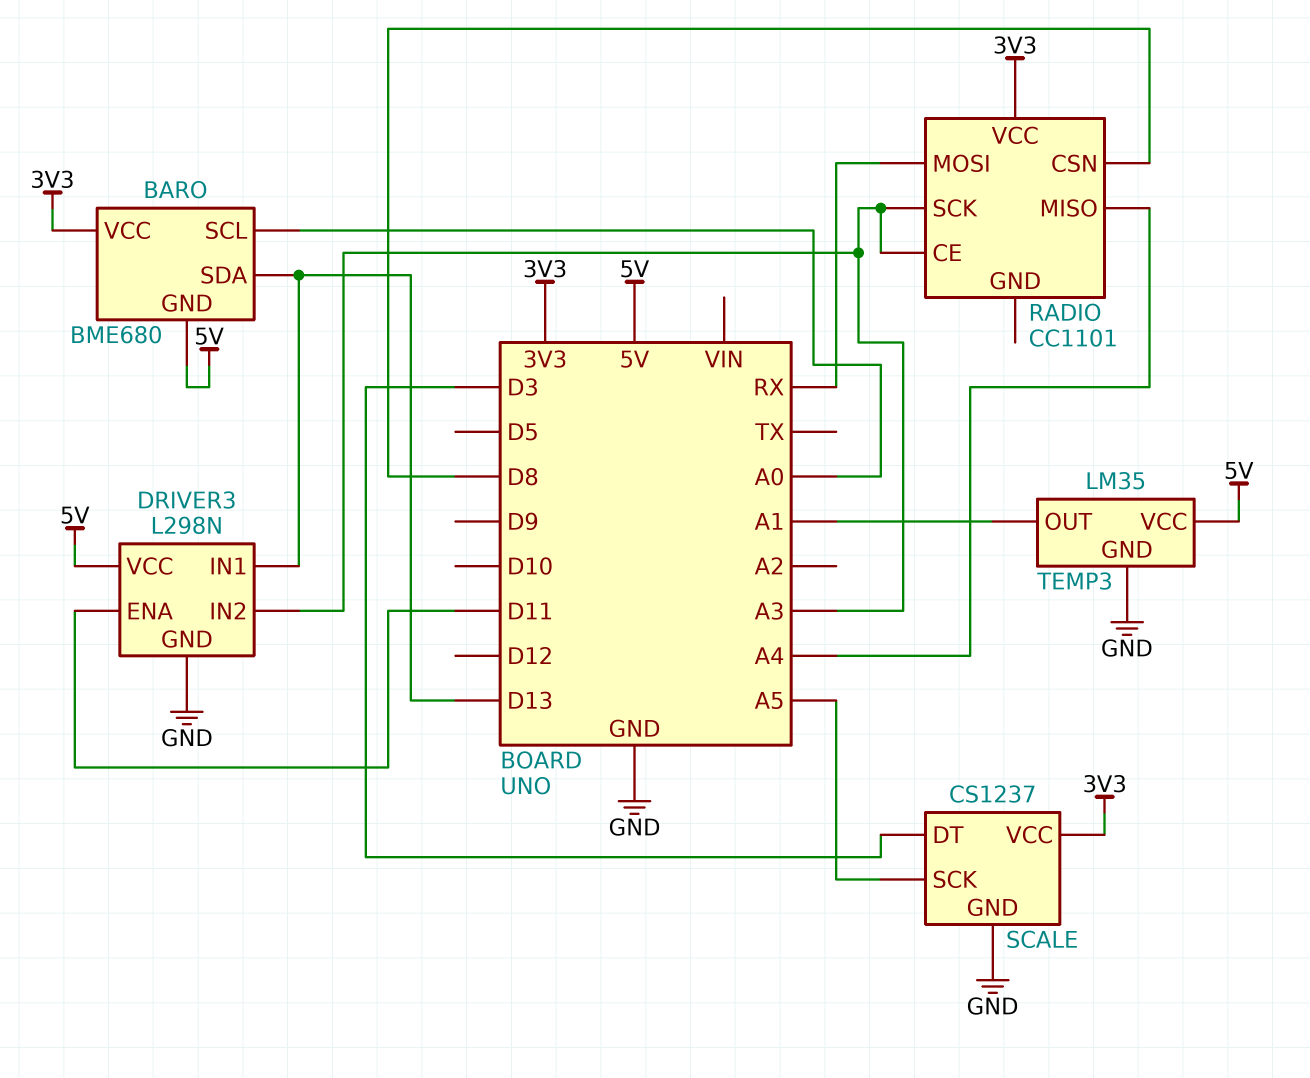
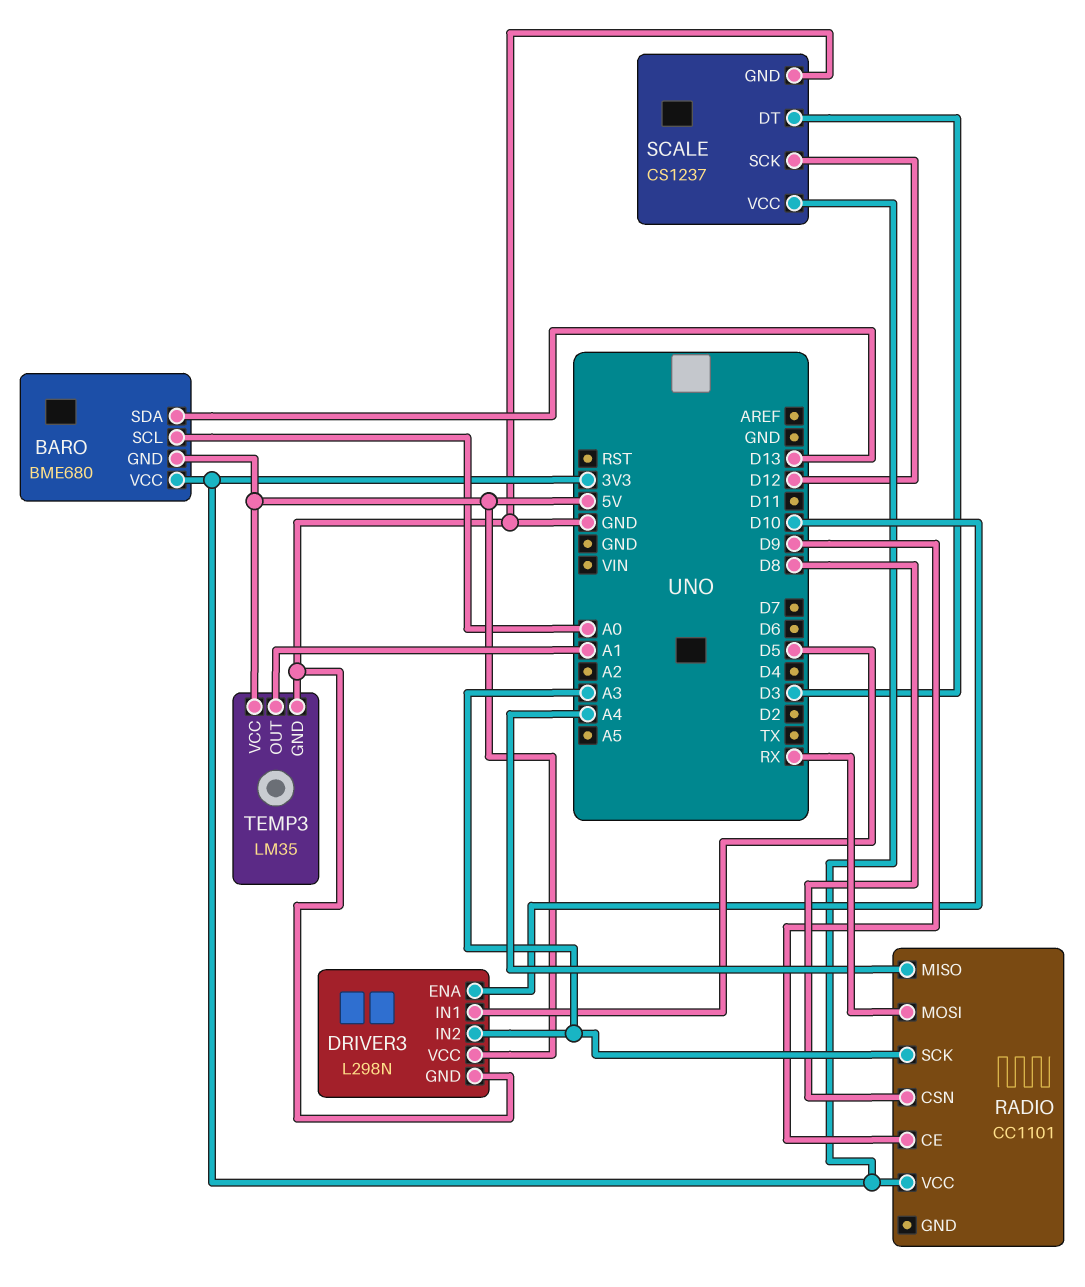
DRIVER3 pin ENA: D11 -> D10
DRIVER3 pin IN1: D13 -> D5
RADIO pin CE: A3 -> D9
SCALE pin SCK: A5 -> D12

